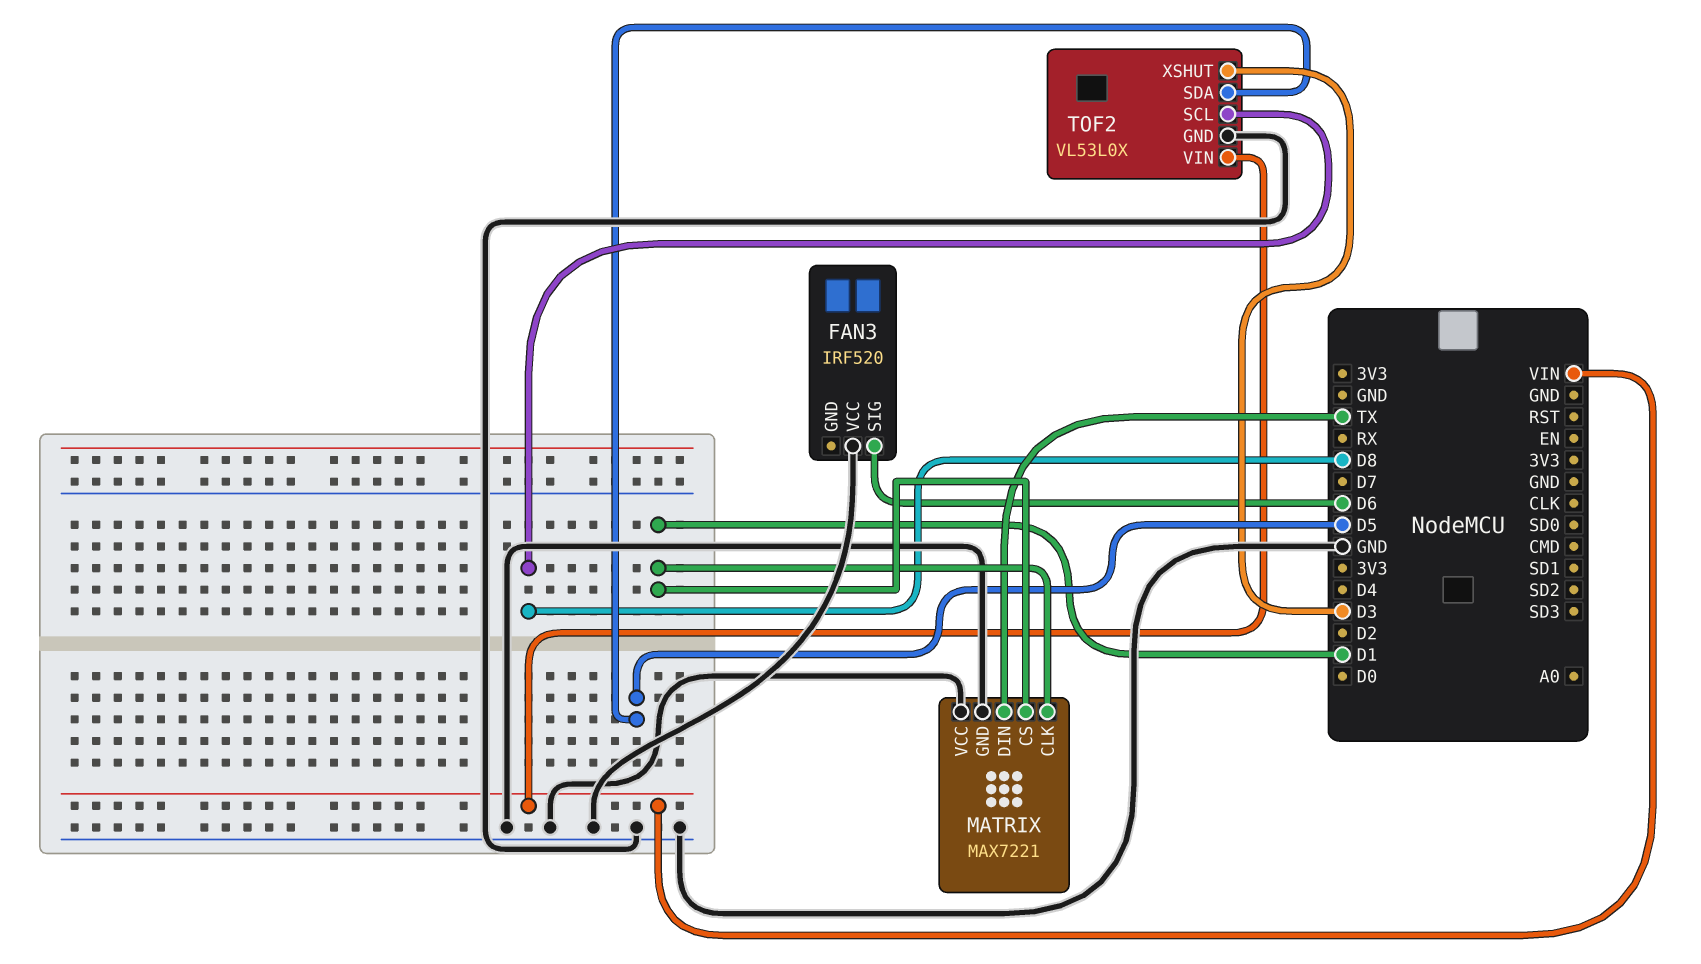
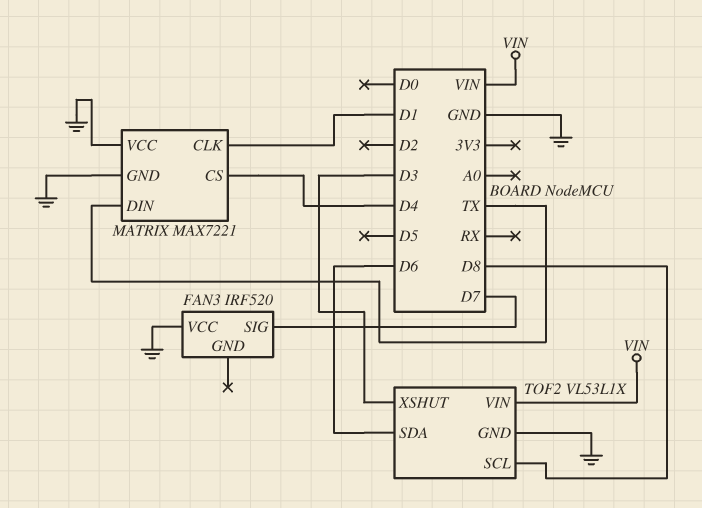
FAN3 pin SIG: D6 -> D7
MATRIX pin CS: D1 -> D4
TOF2: VL53L0X -> VL53L1X
TOF2 pin SDA: D5 -> D6

